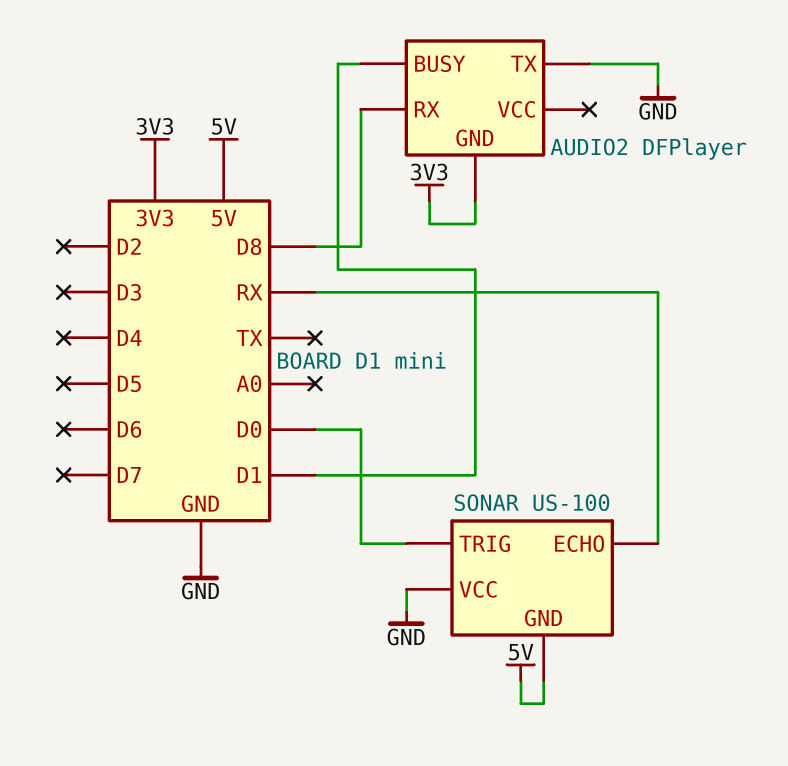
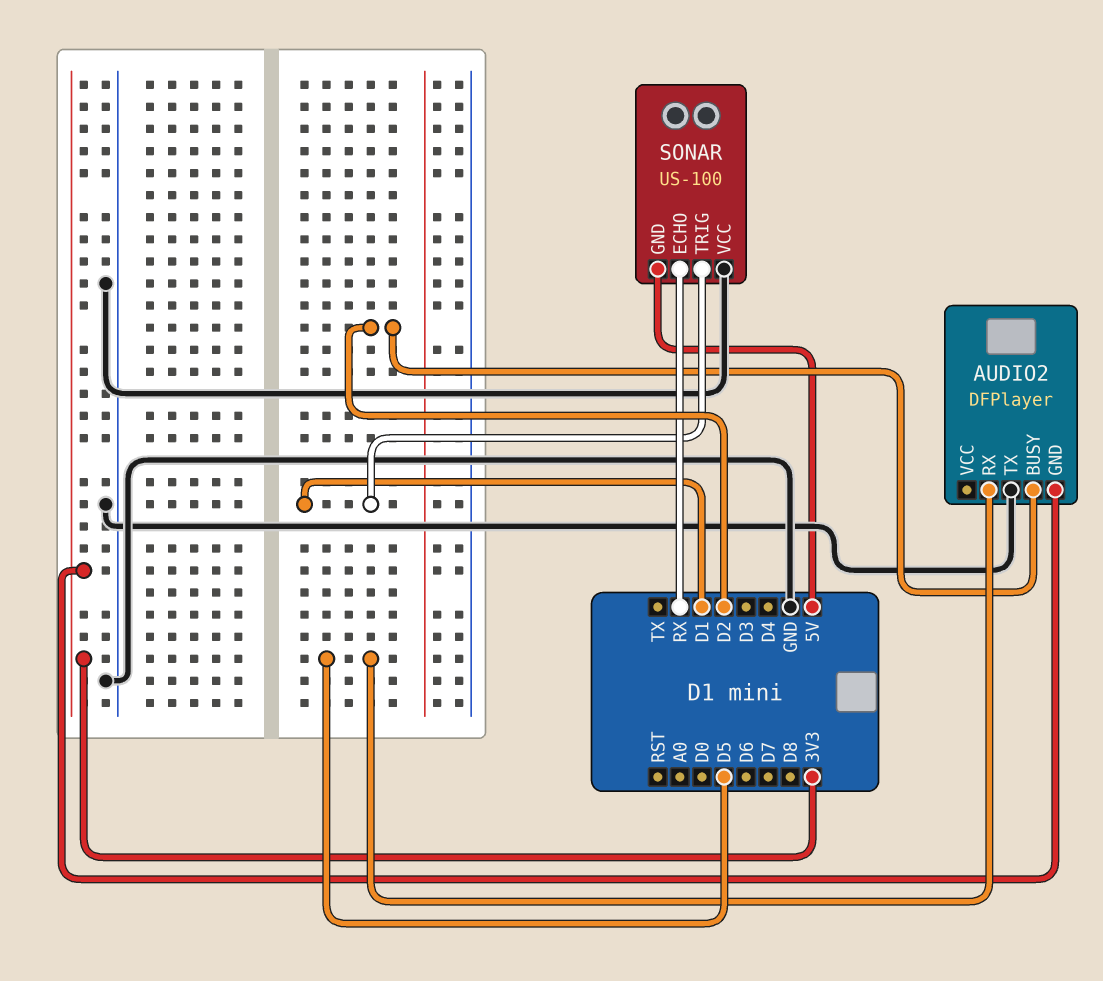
AUDIO2 pin BUSY: D1 -> D2
AUDIO2 pin RX: D8 -> D5
SONAR pin TRIG: D0 -> D1

